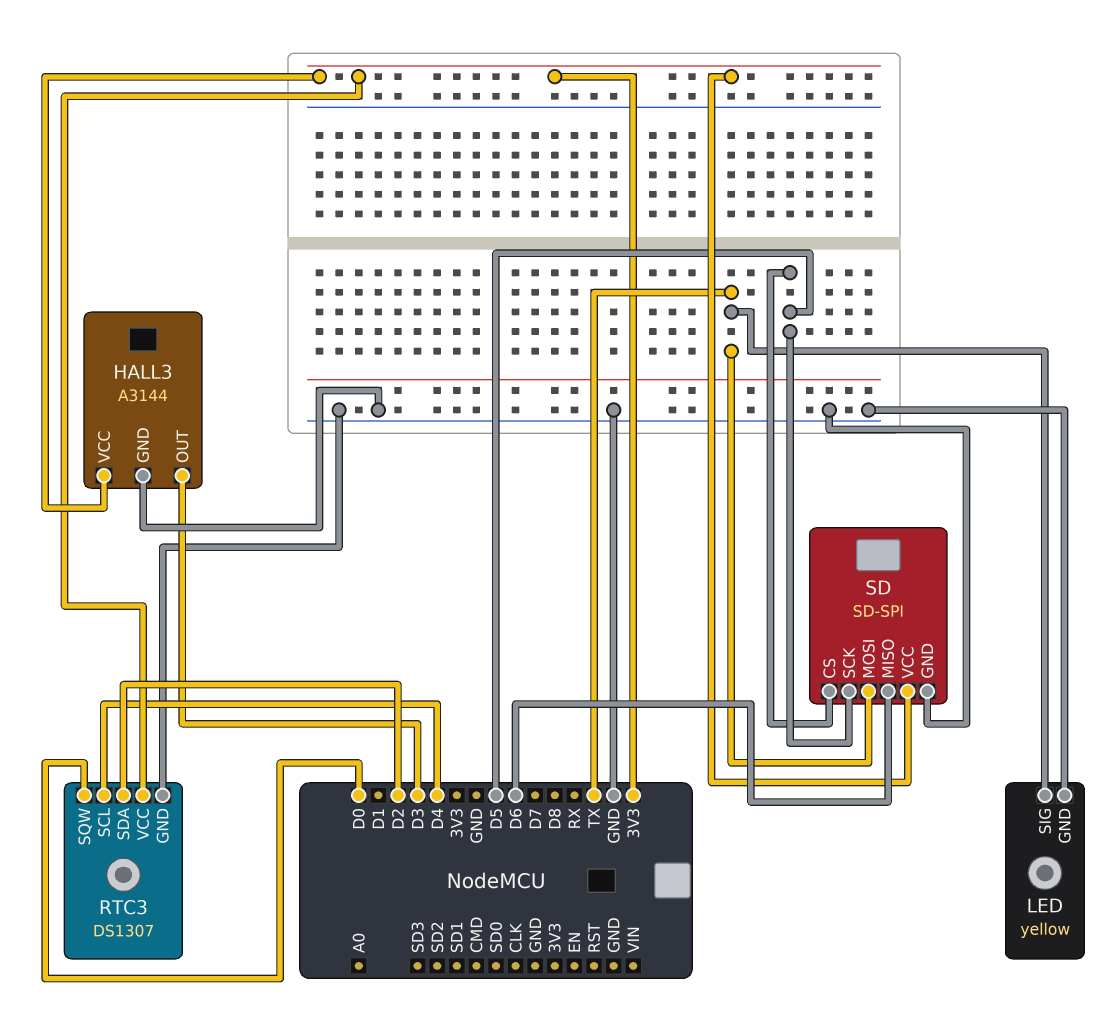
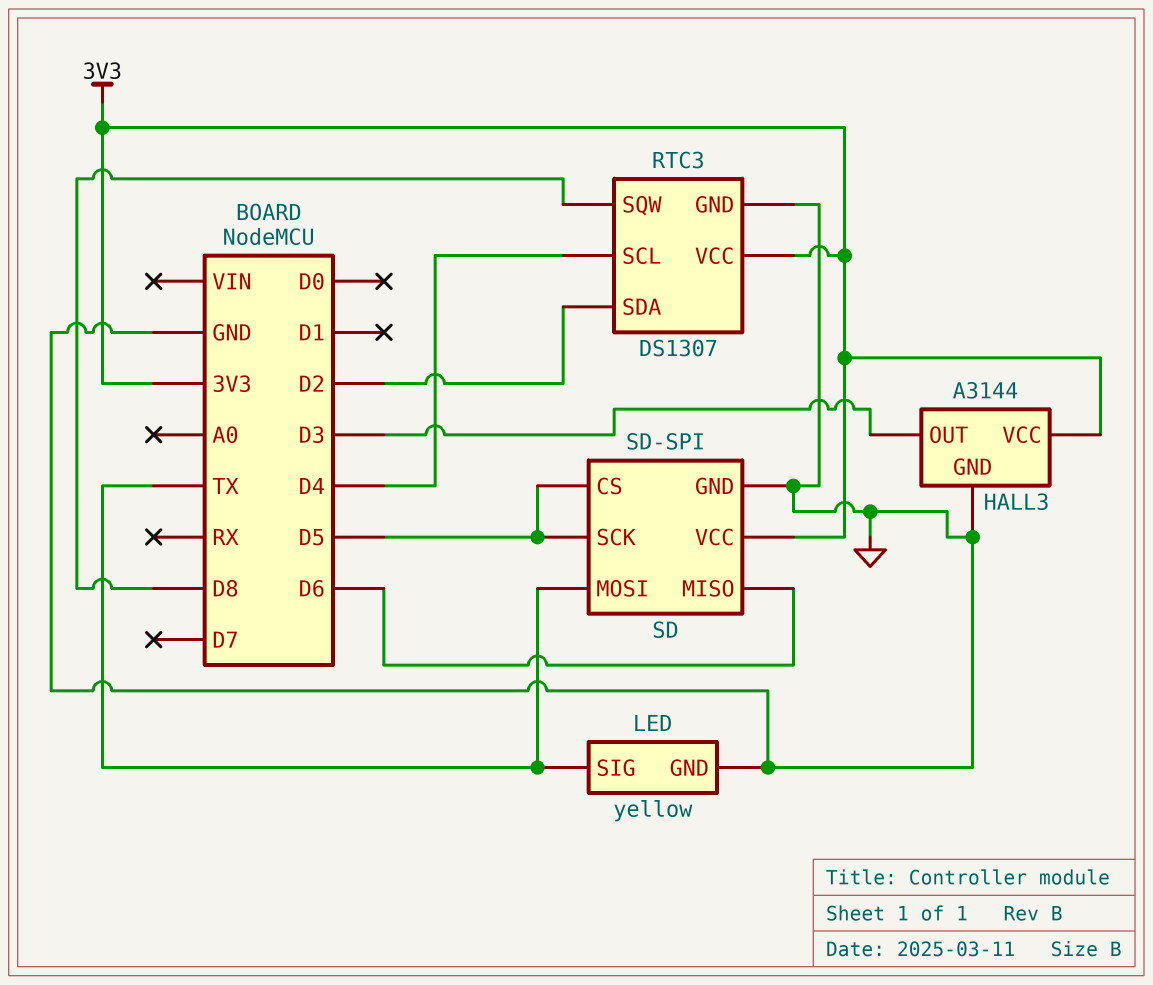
RTC3 pin SQW: D0 -> D8

